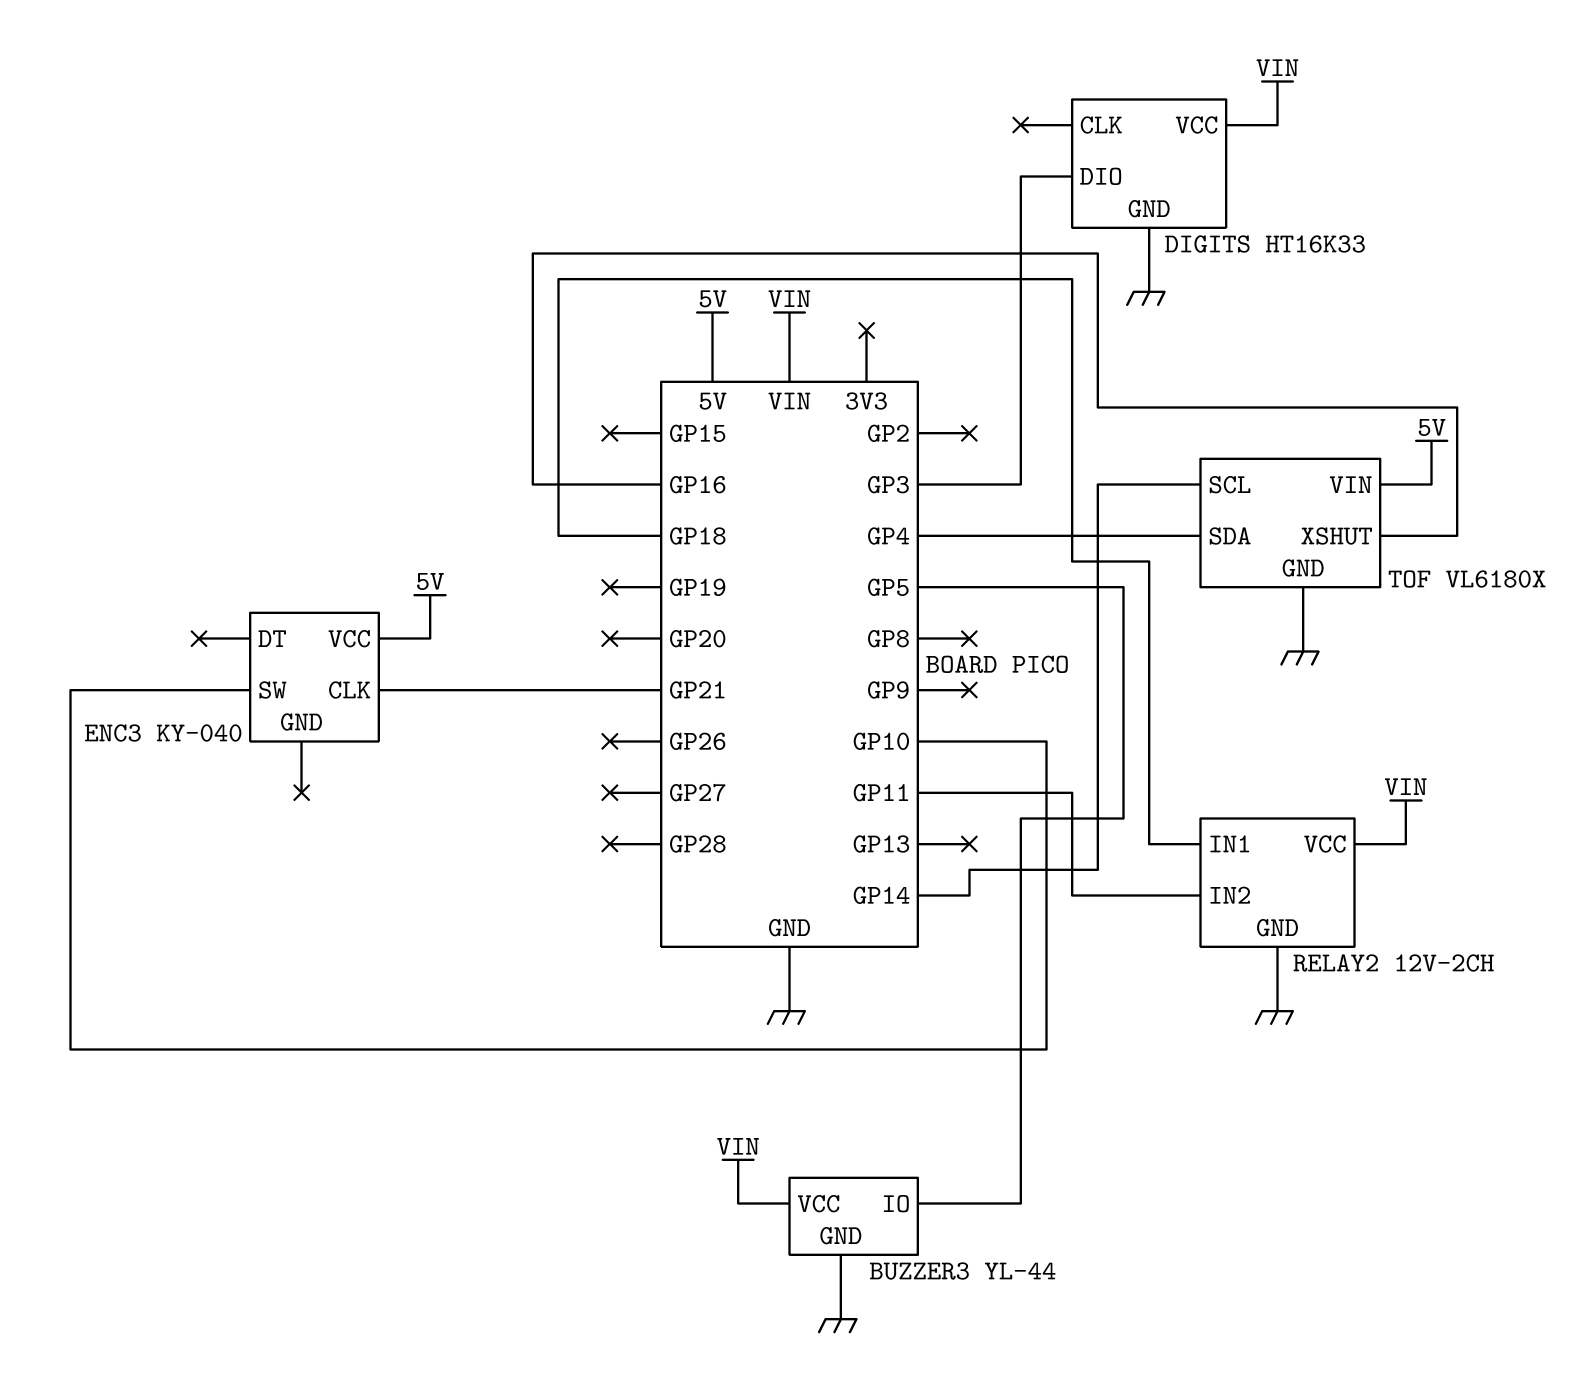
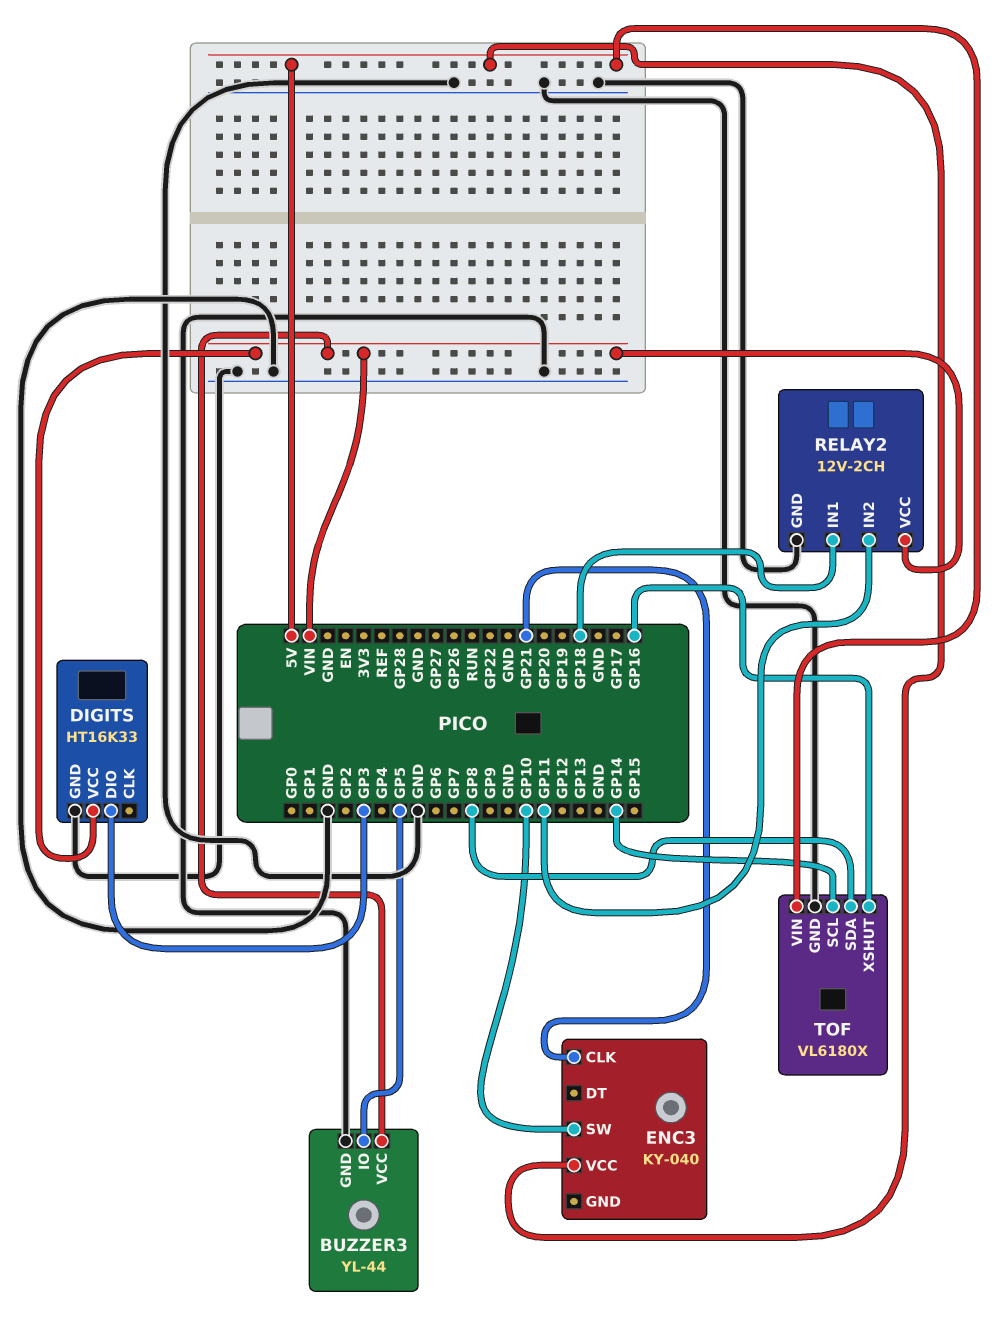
TOF pin SDA: GP4 -> GP8

